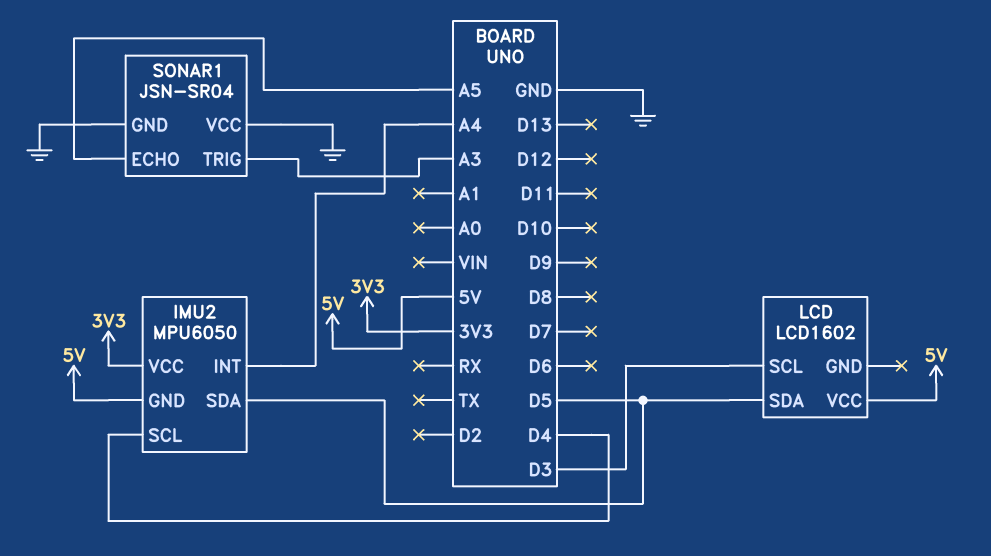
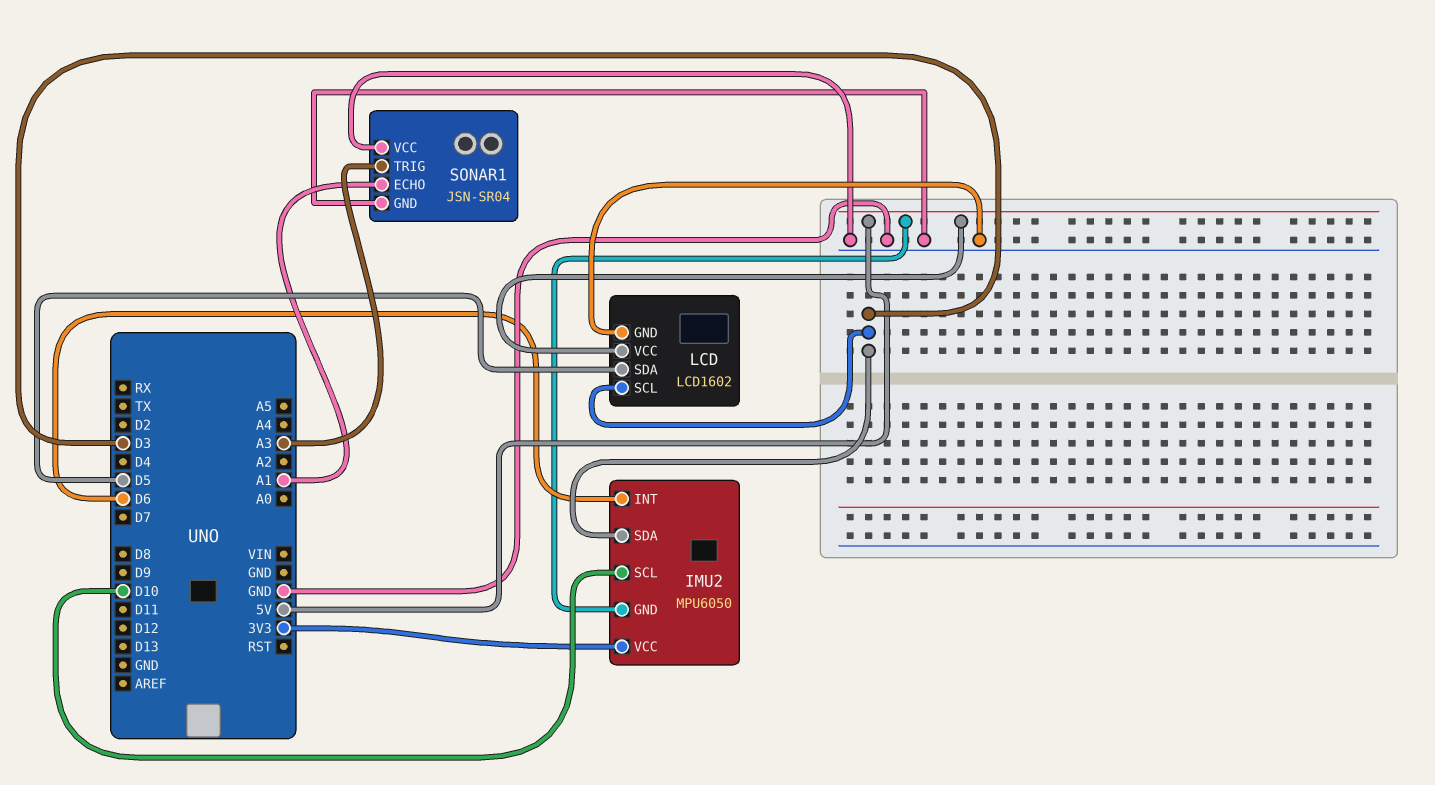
IMU2 pin INT: A4 -> D6
IMU2 pin SCL: D4 -> D10
IMU2 pin SDA: D5 -> D3
LCD pin GND: none -> GND
SONAR1 pin ECHO: A5 -> A1

